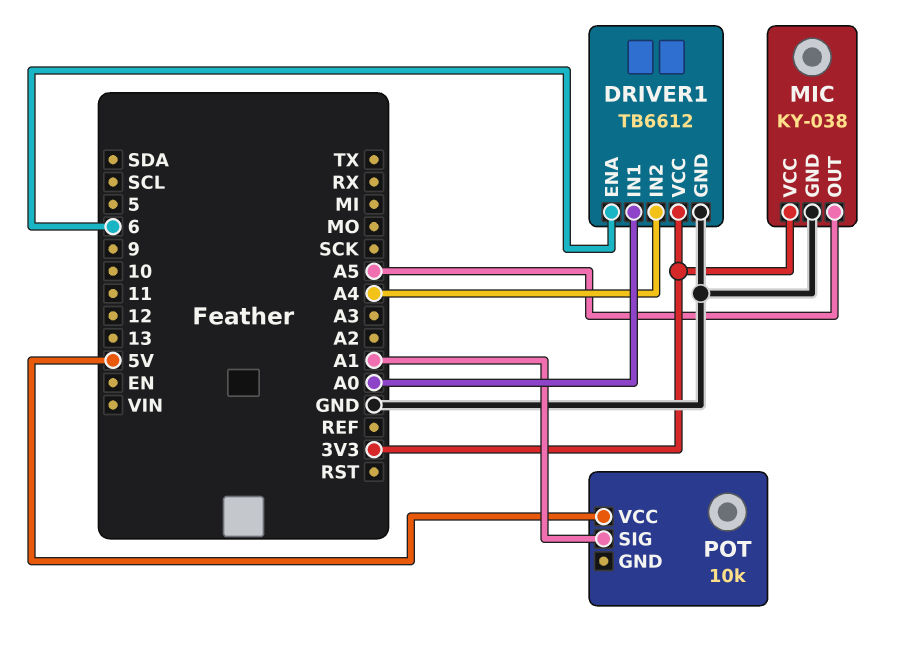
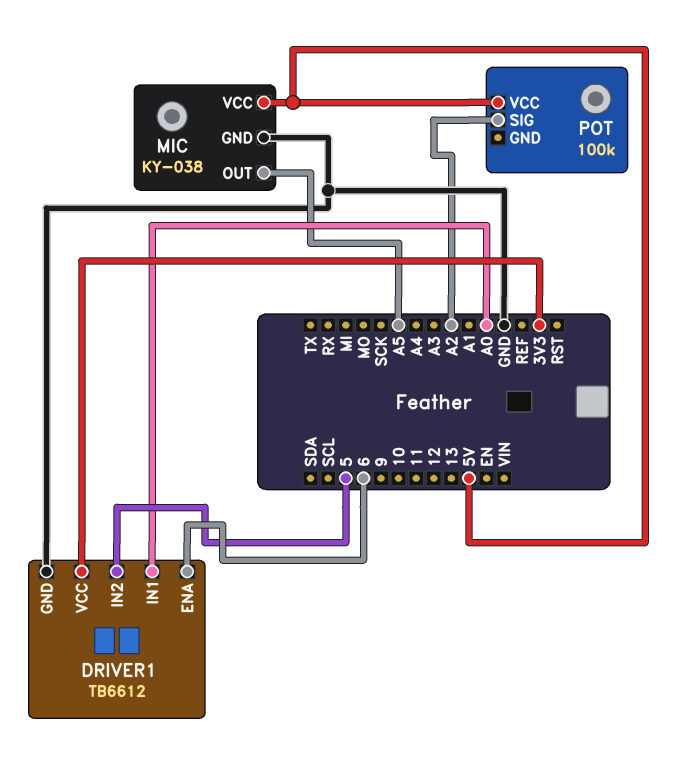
DRIVER1 pin IN2: A4 -> 5
MIC pin VCC: 3V3 -> 5V
POT: 10k -> 100k
POT pin SIG: A1 -> A2

